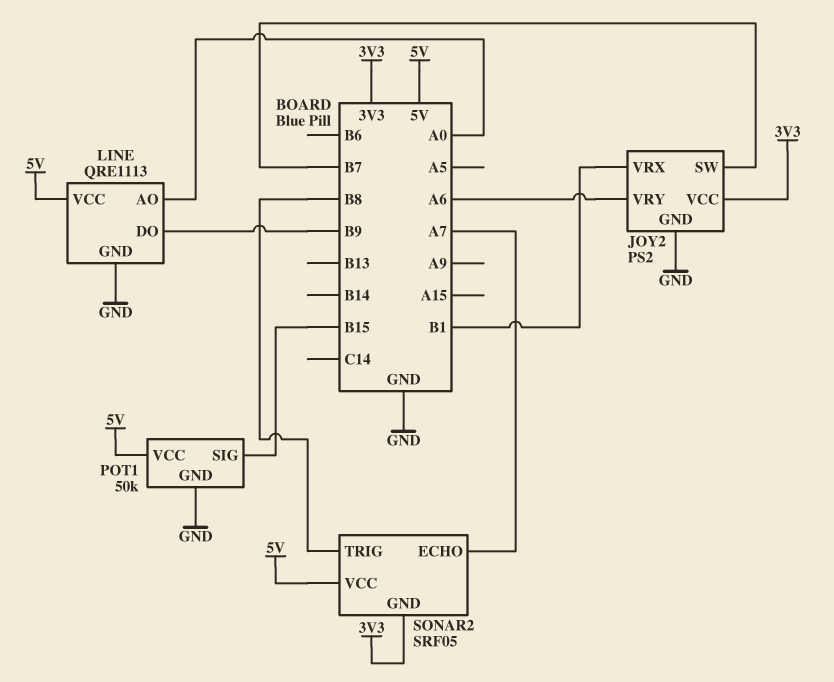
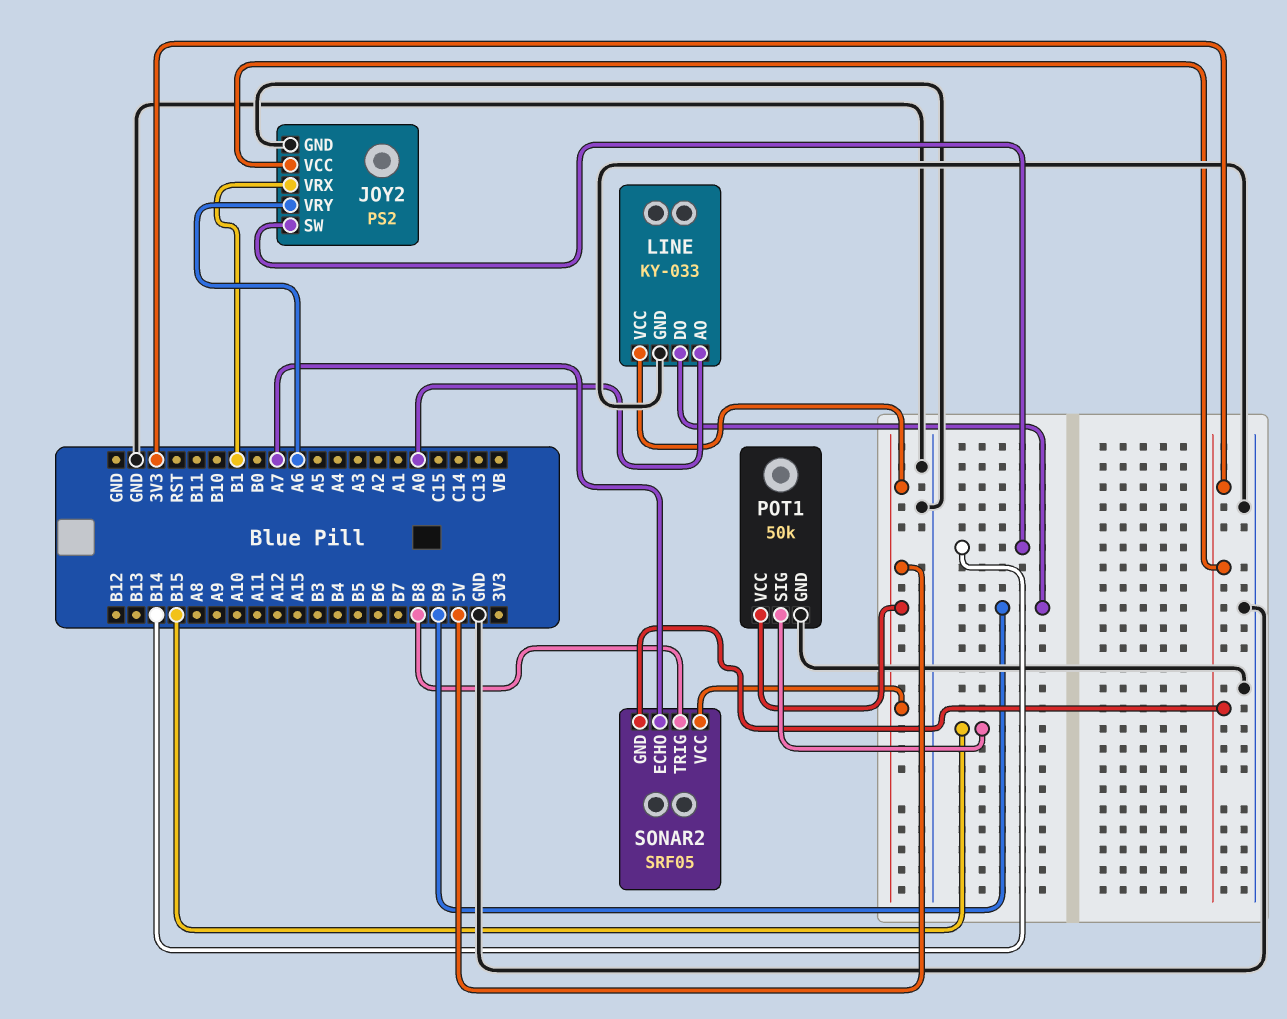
JOY2 pin SW: B7 -> B14
LINE: QRE1113 -> KY-033

